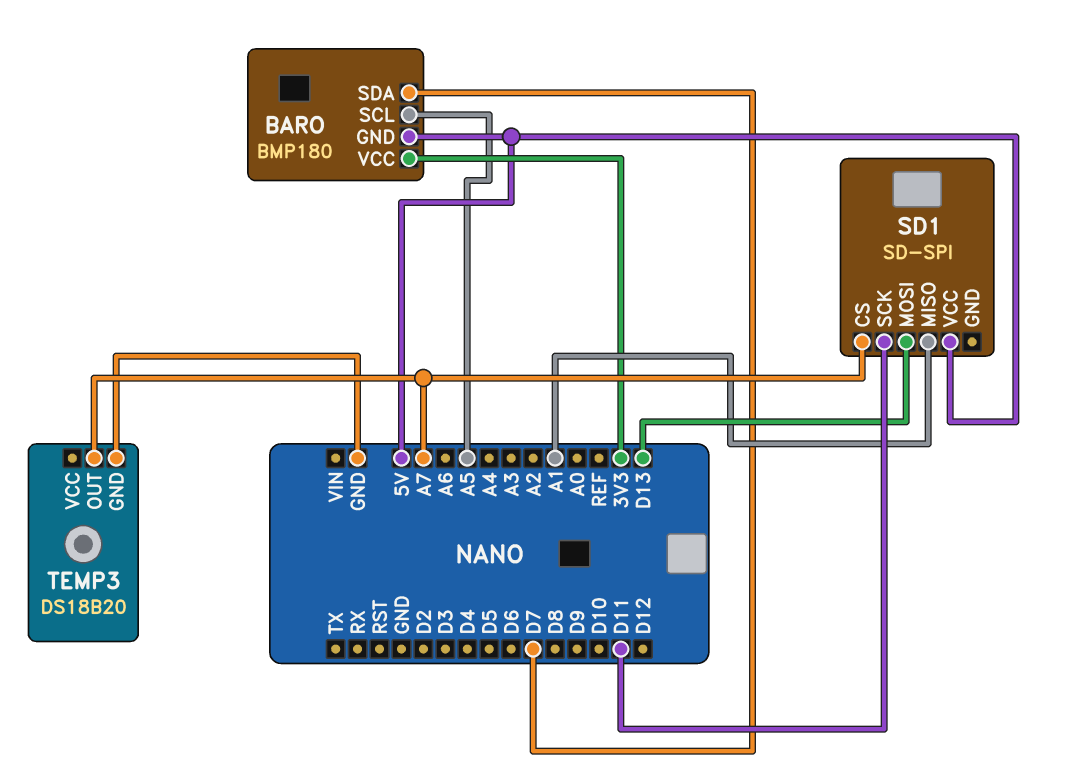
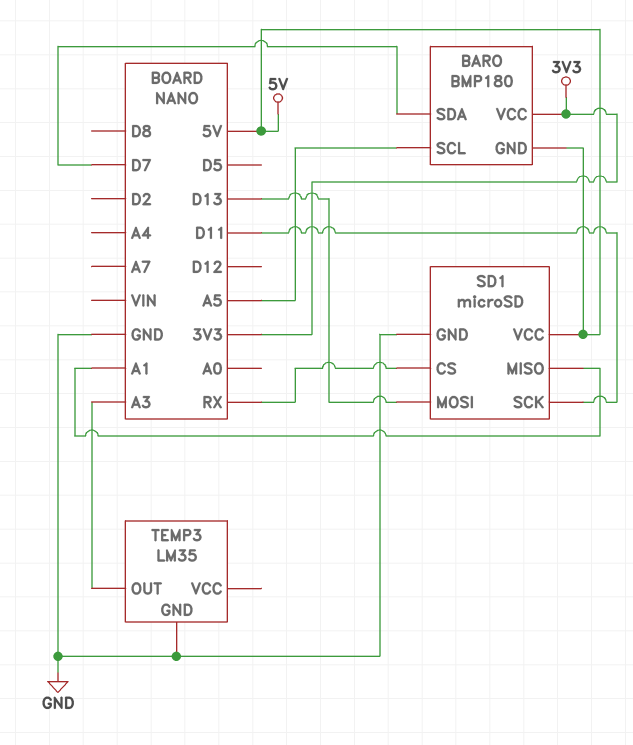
SD1: SD-SPI -> microSD
SD1 pin CS: A7 -> RX
SD1 pin GND: none -> GND
TEMP3: DS18B20 -> LM35
TEMP3 pin OUT: A7 -> A3

